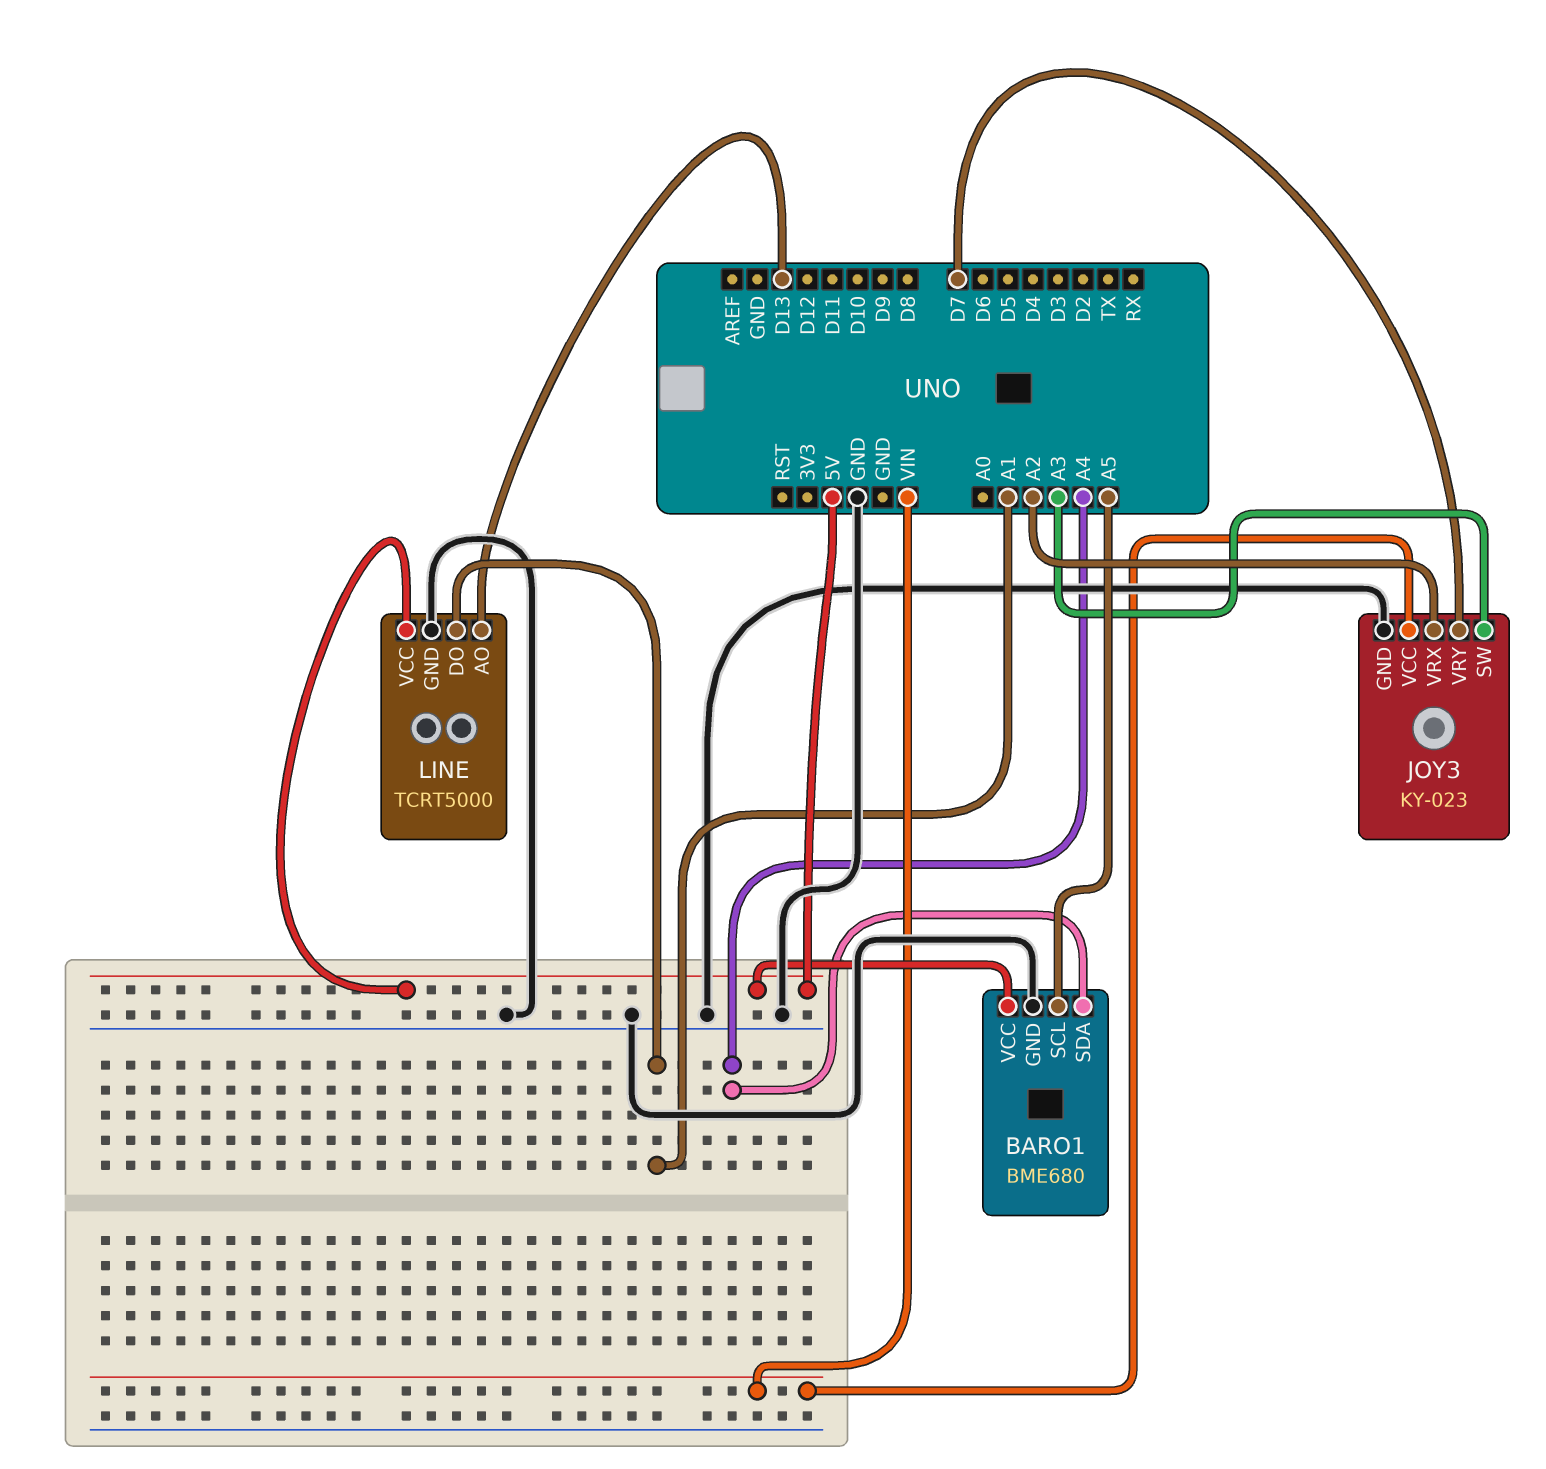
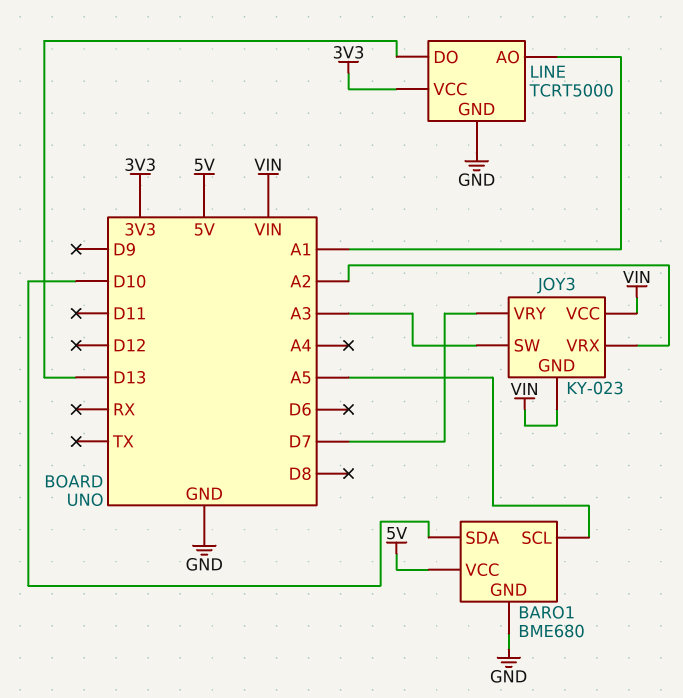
BARO1 pin SDA: A4 -> D10
JOY3 pin GND: GND -> VIN
LINE pin AO: D13 -> A1
LINE pin DO: A1 -> D13
LINE pin VCC: 5V -> 3V3

